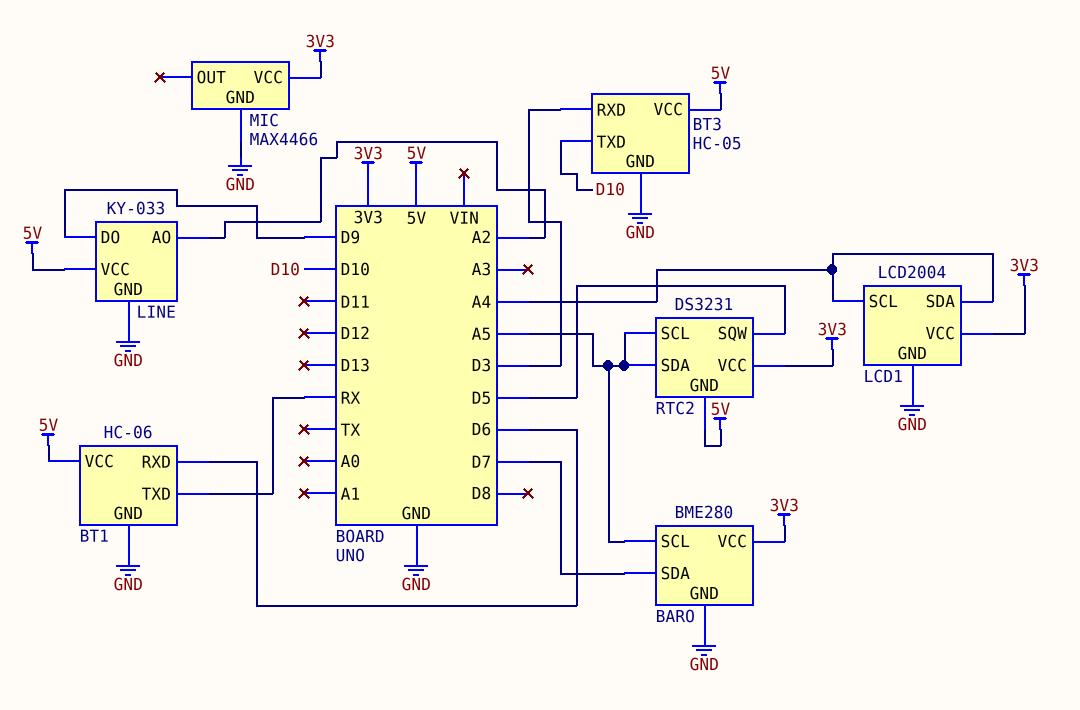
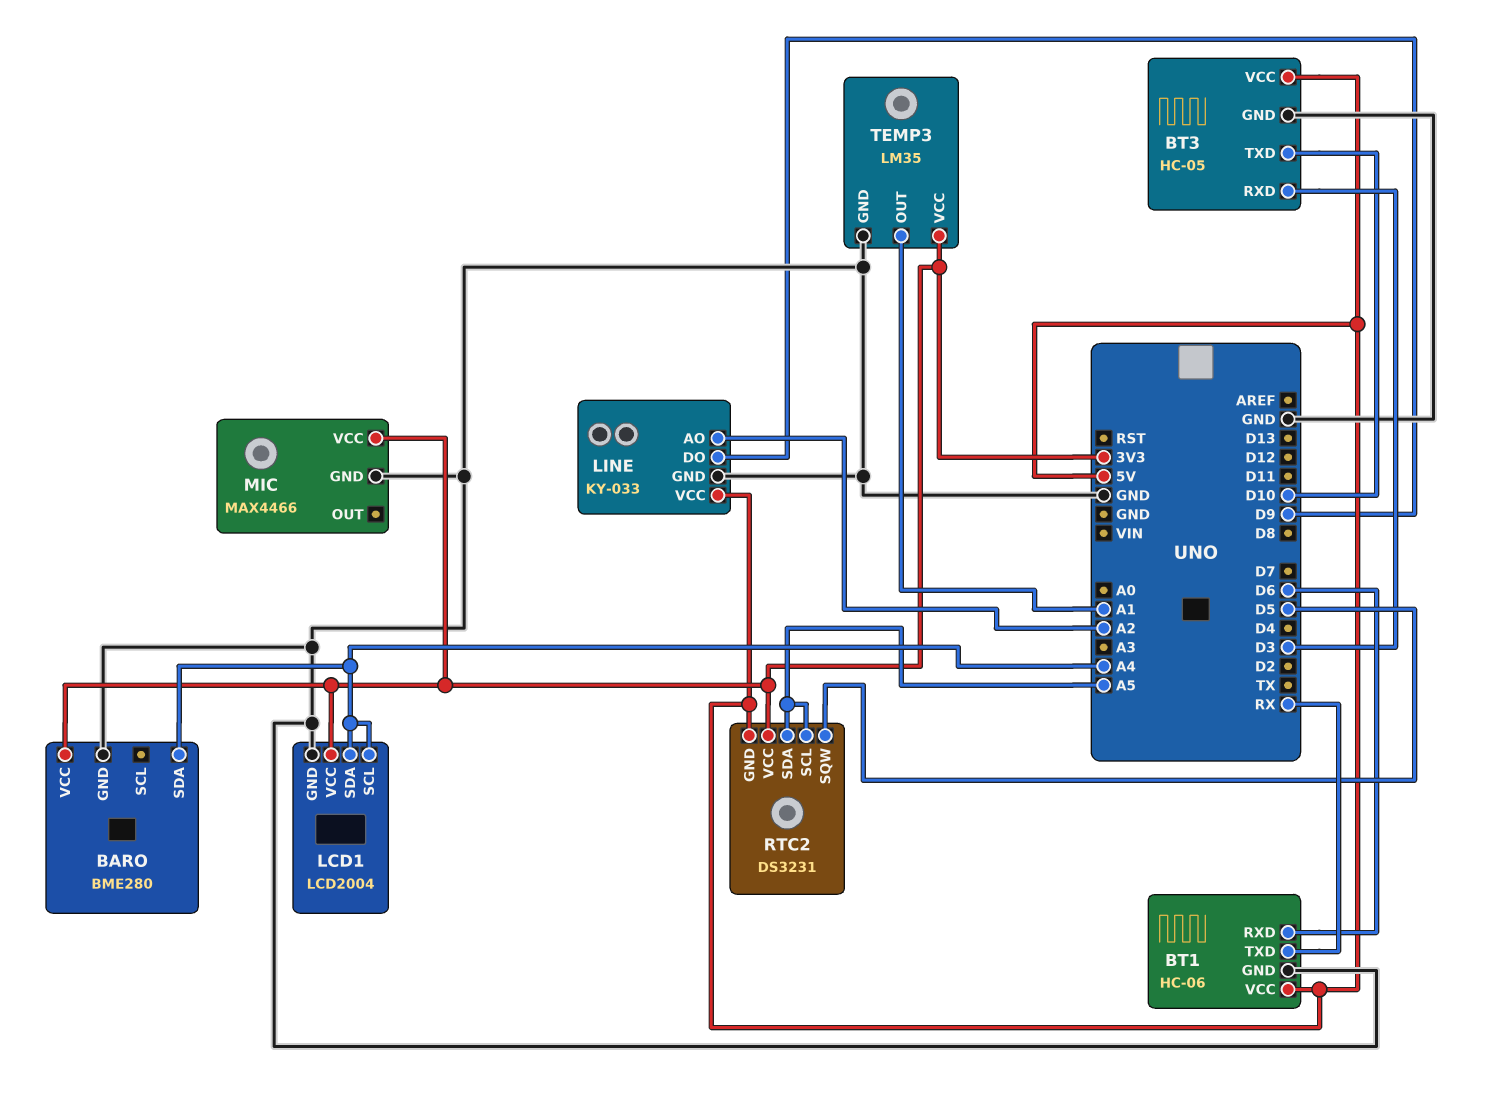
BARO pin SCL: A5 -> none
BARO pin SDA: D7 -> A4
TEMP3: none -> LM35
TEMP3 pin GND: none -> GND
TEMP3 pin OUT: none -> A1
TEMP3 pin VCC: none -> 3V3

